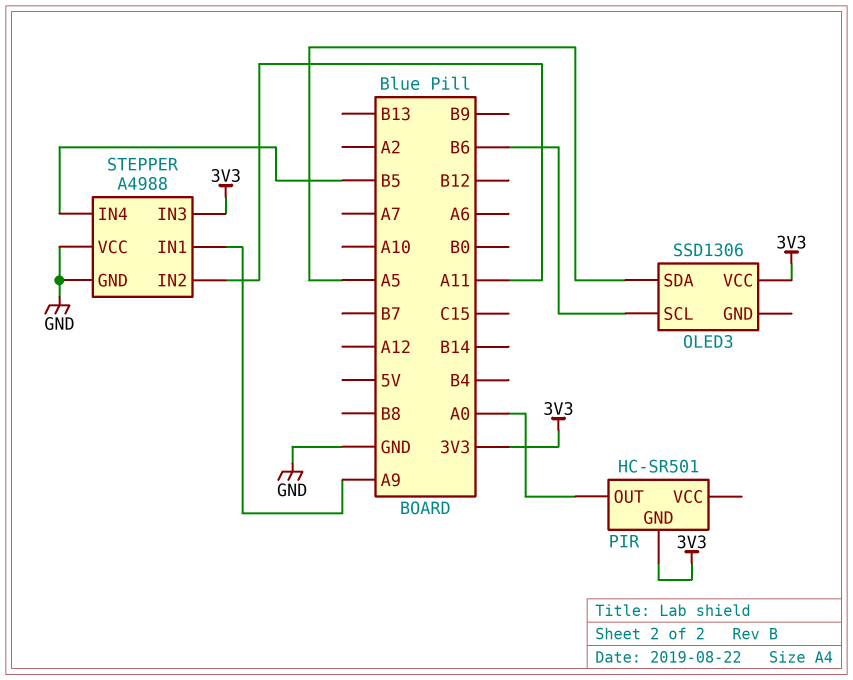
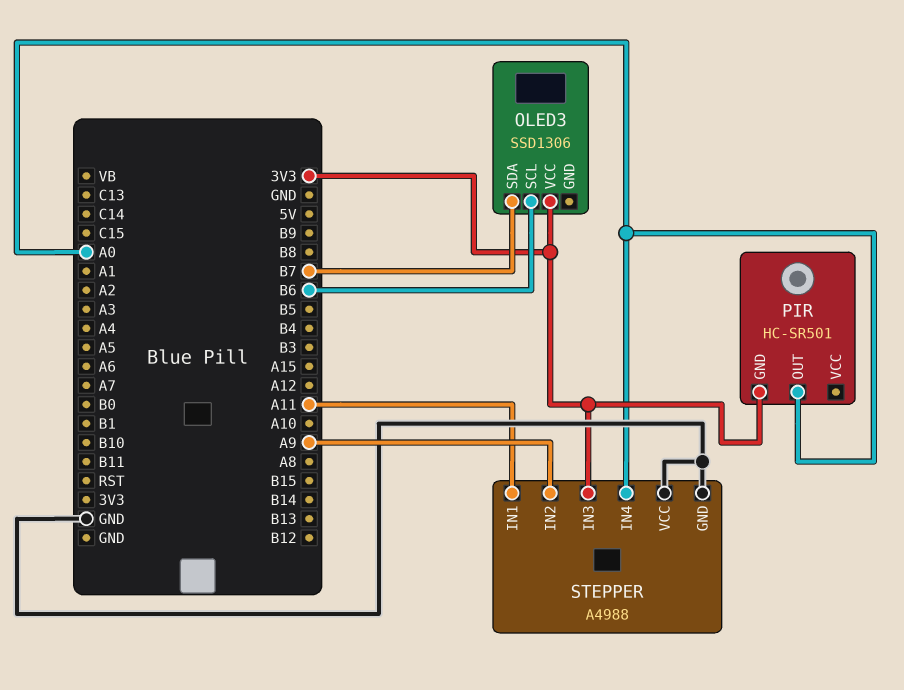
OLED3 pin SDA: A5 -> B7
STEPPER pin IN1: A9 -> A11
STEPPER pin IN2: A11 -> A9
STEPPER pin IN4: B5 -> A0

